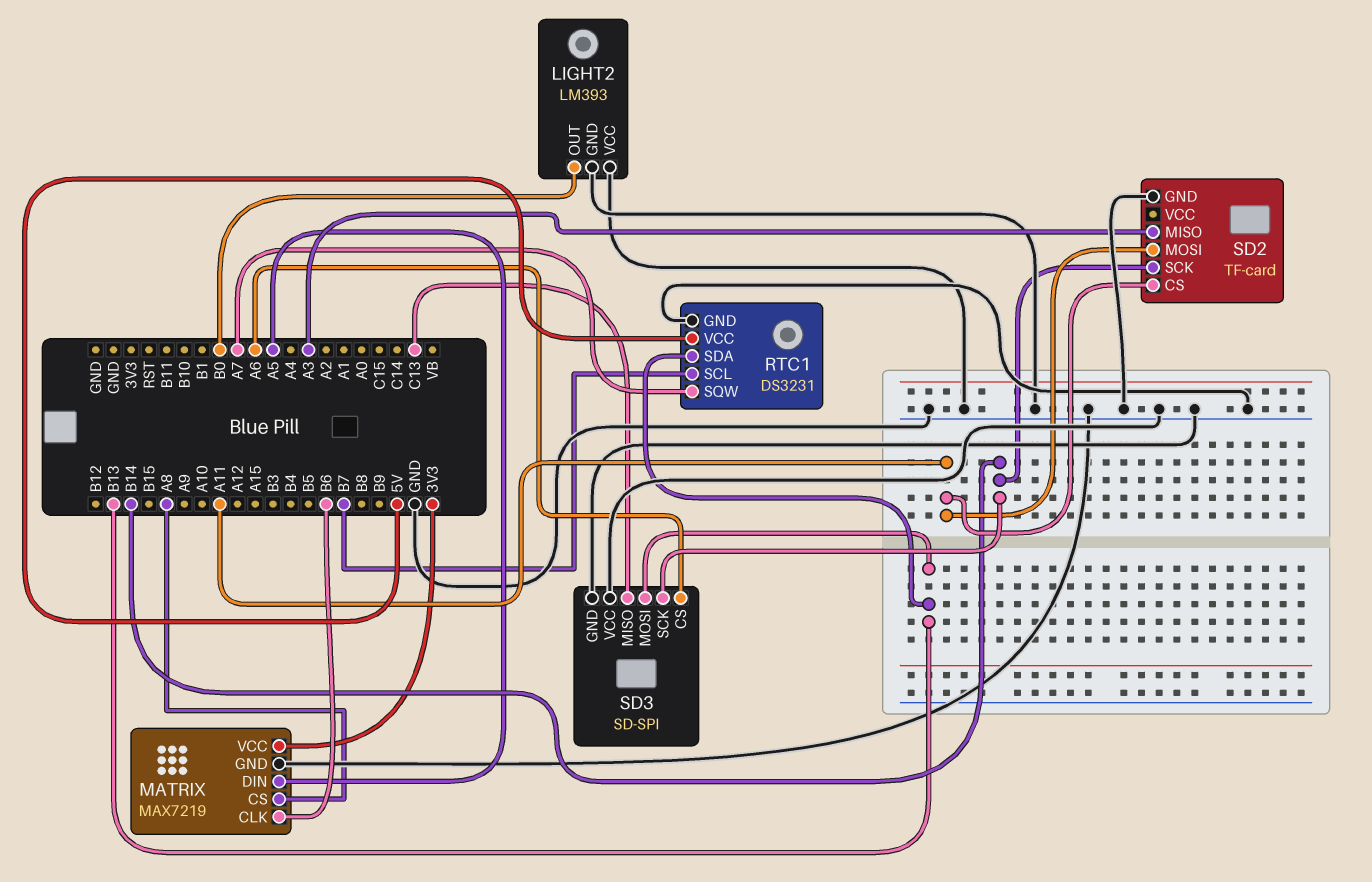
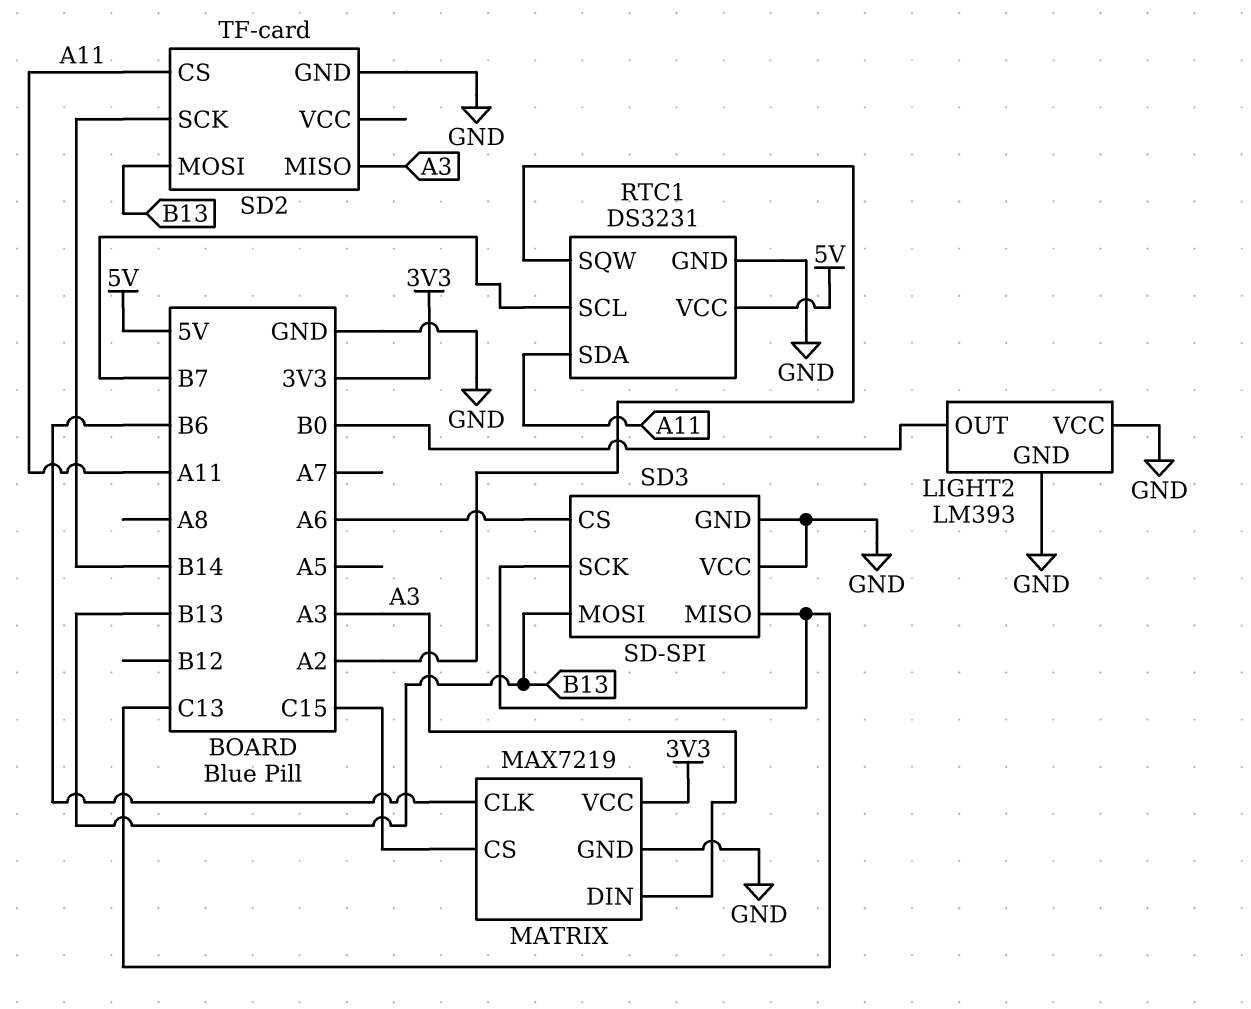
MATRIX pin CS: A8 -> C15
MATRIX pin DIN: A5 -> A3
RTC1 pin SDA: B13 -> A11
RTC1 pin SQW: A7 -> A2
SD2 pin MOSI: A11 -> B13
SD3 pin SCK: B14 -> C13

